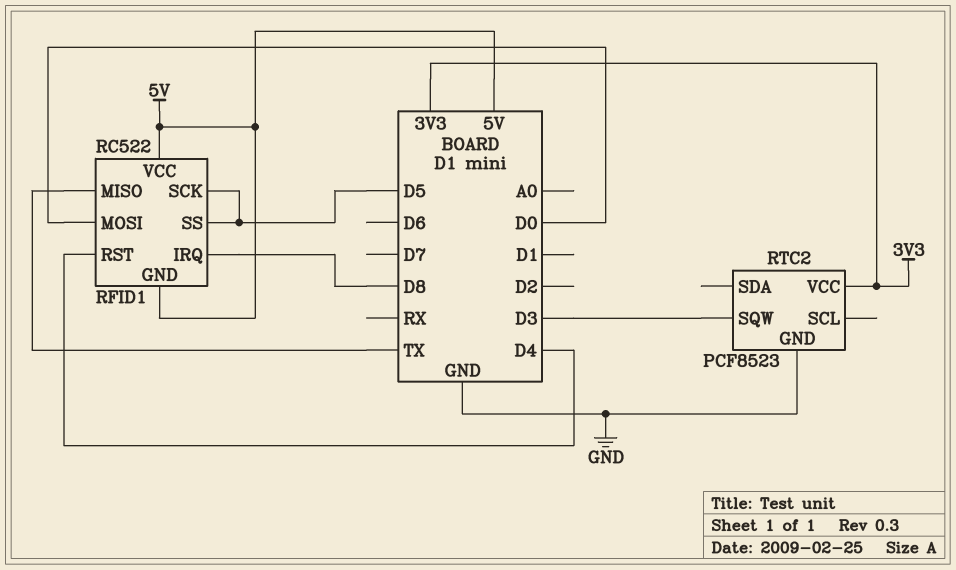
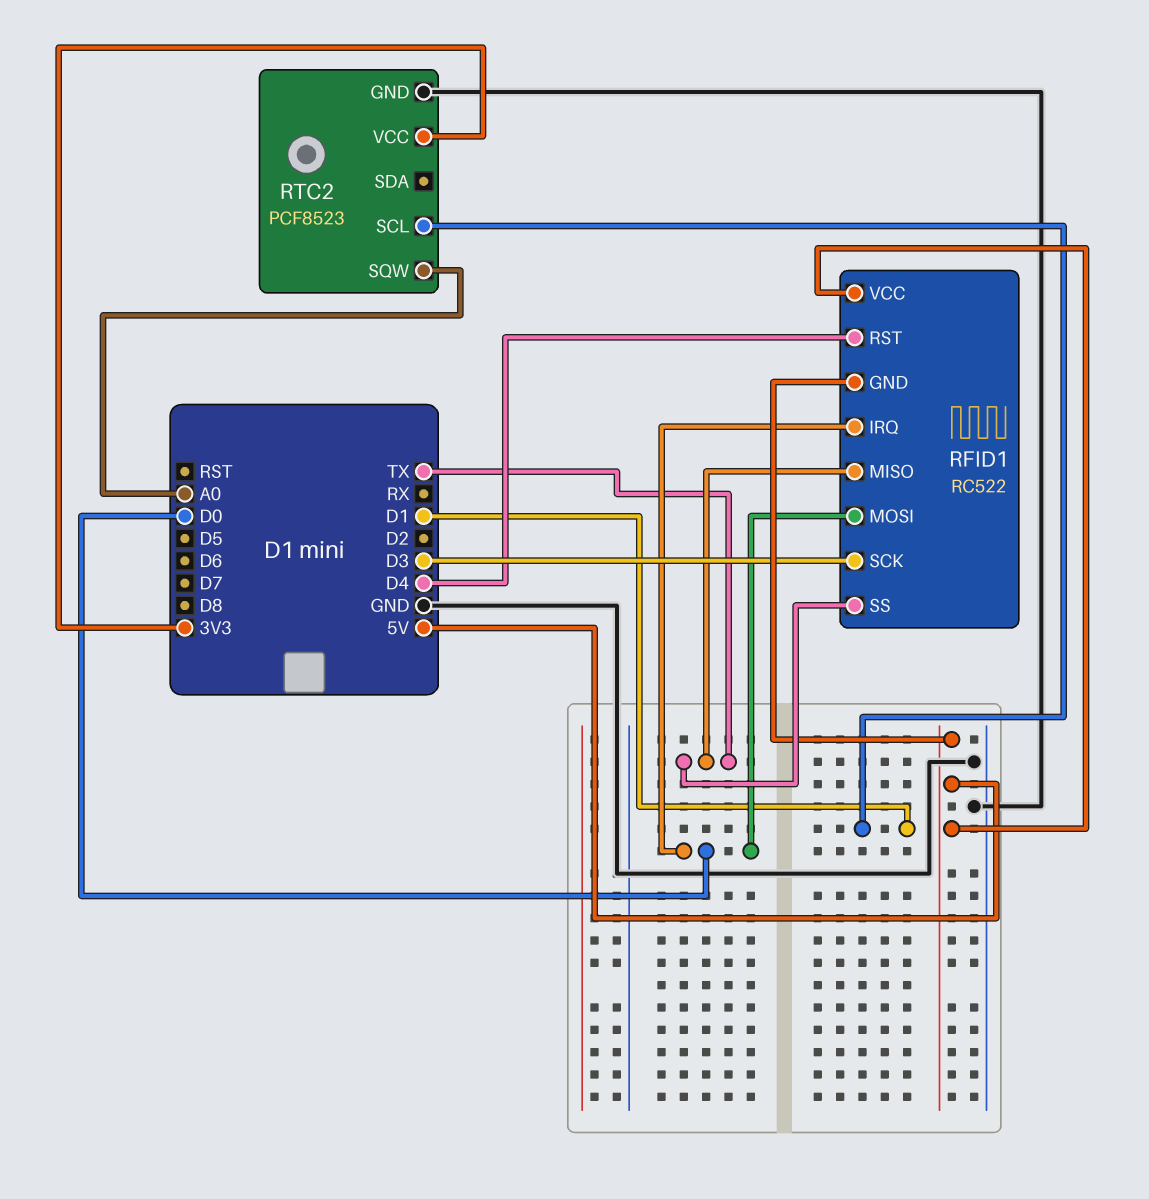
RFID1 pin IRQ: D8 -> D0
RFID1 pin SCK: D5 -> D3
RFID1 pin SS: D5 -> TX
RTC2 pin SCL: none -> D1
RTC2 pin SQW: D3 -> A0

